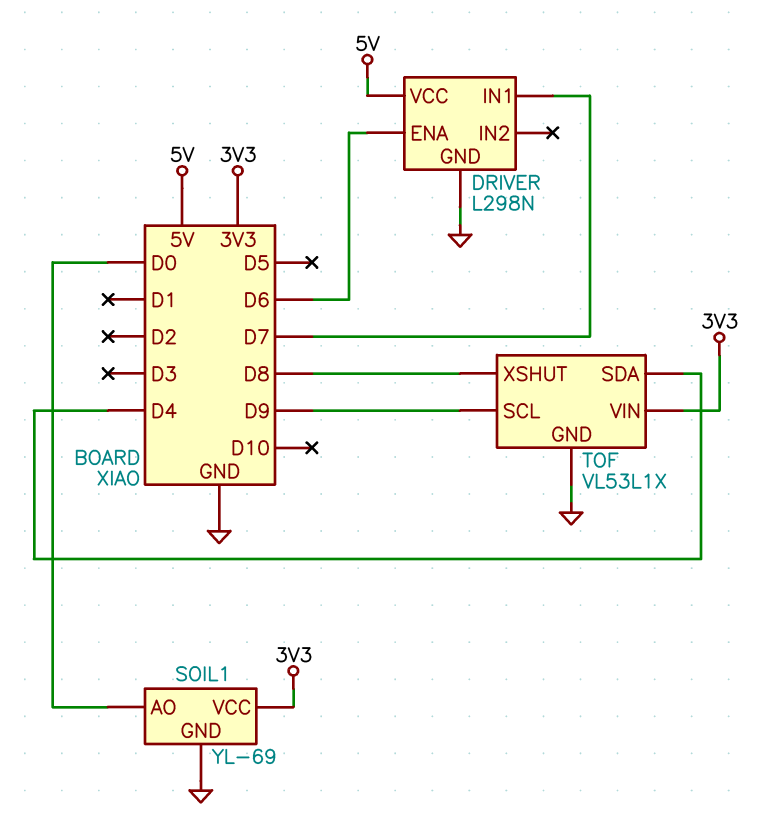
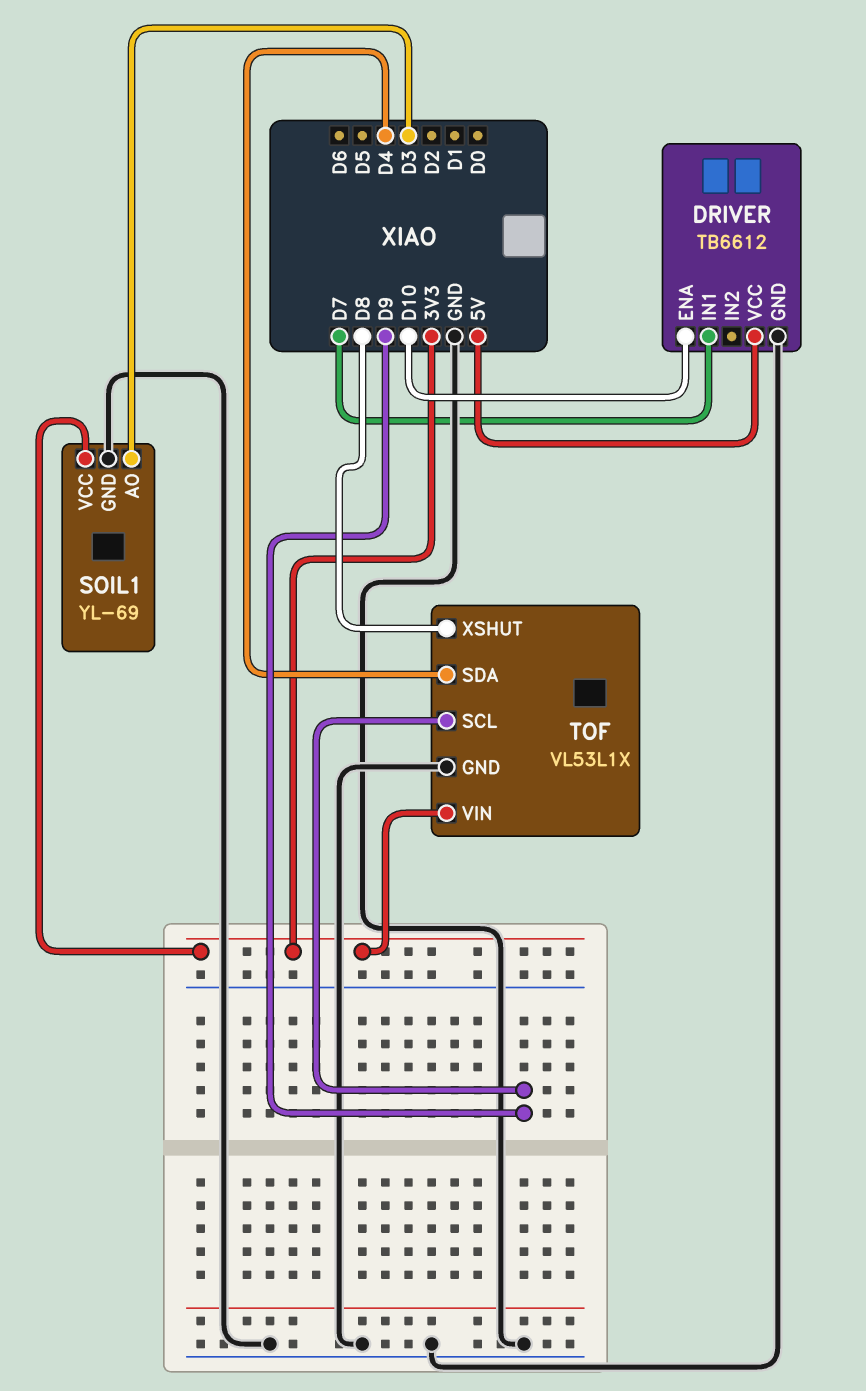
DRIVER: L298N -> TB6612
DRIVER pin ENA: D6 -> D10
SOIL1 pin AO: D0 -> D3

